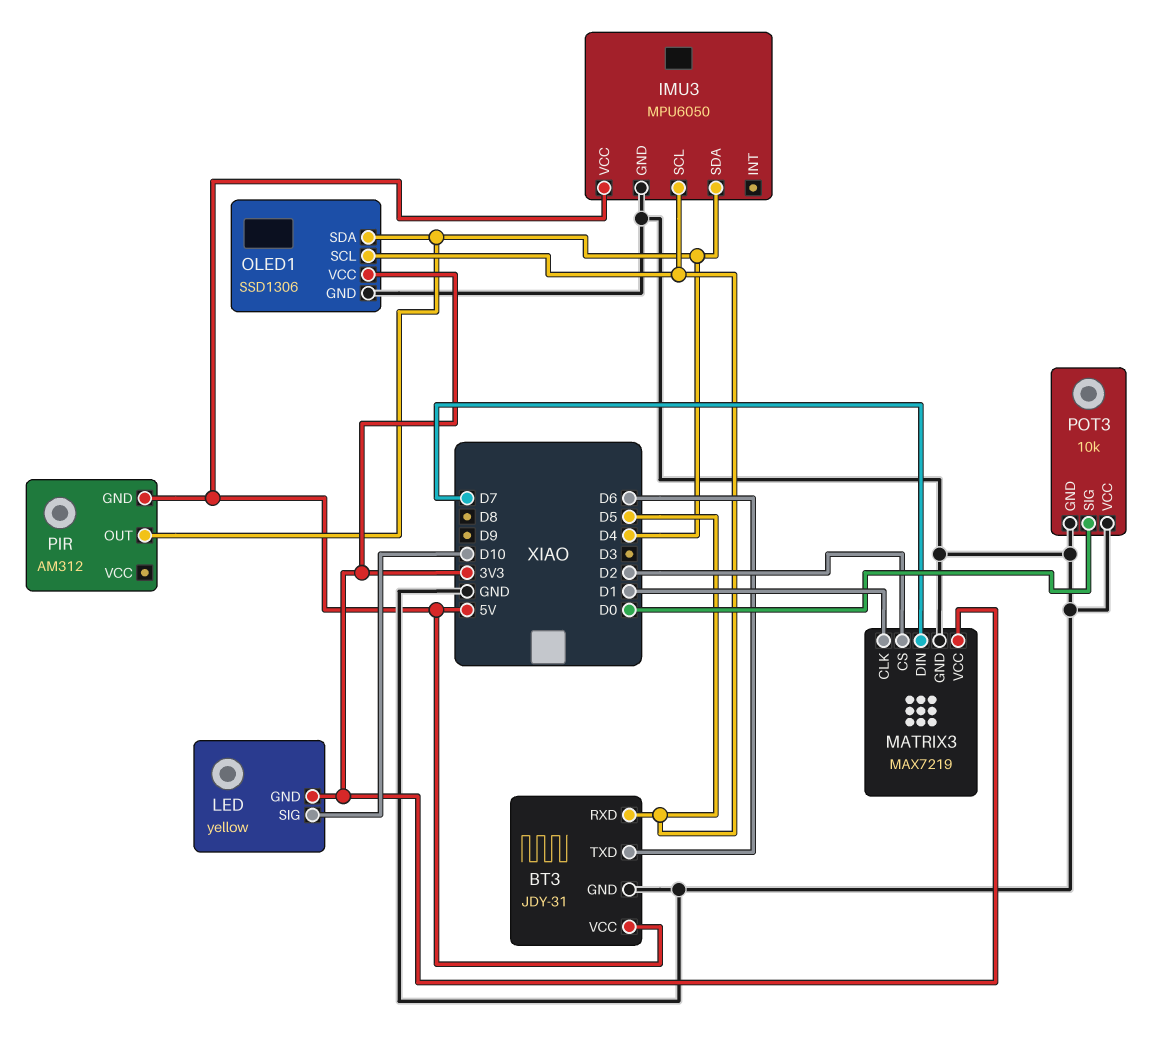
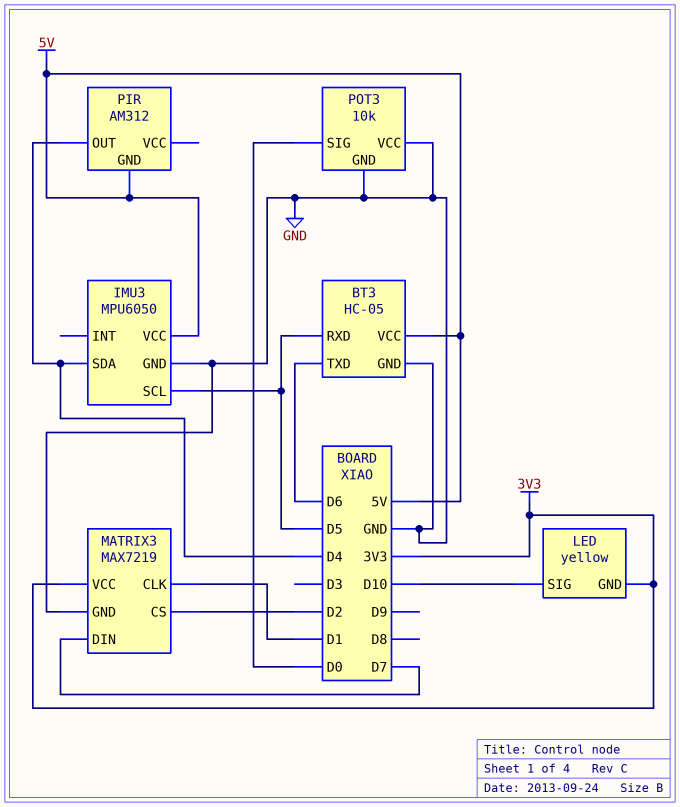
BT3: JDY-31 -> HC-05
OLED1: SSD1306 -> none
OLED1 pin GND: GND -> none
OLED1 pin SCL: D5 -> none
OLED1 pin SDA: D4 -> none
OLED1 pin VCC: 3V3 -> none

